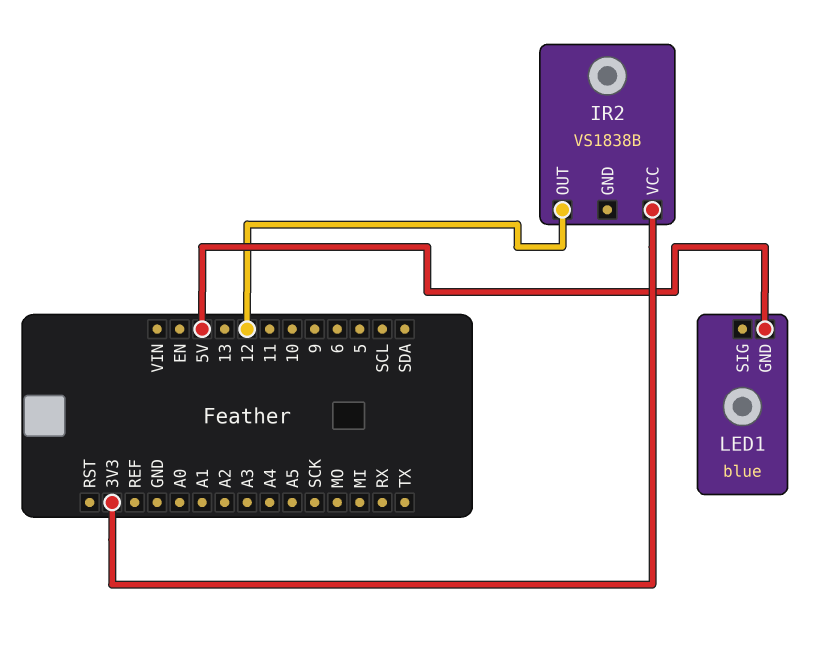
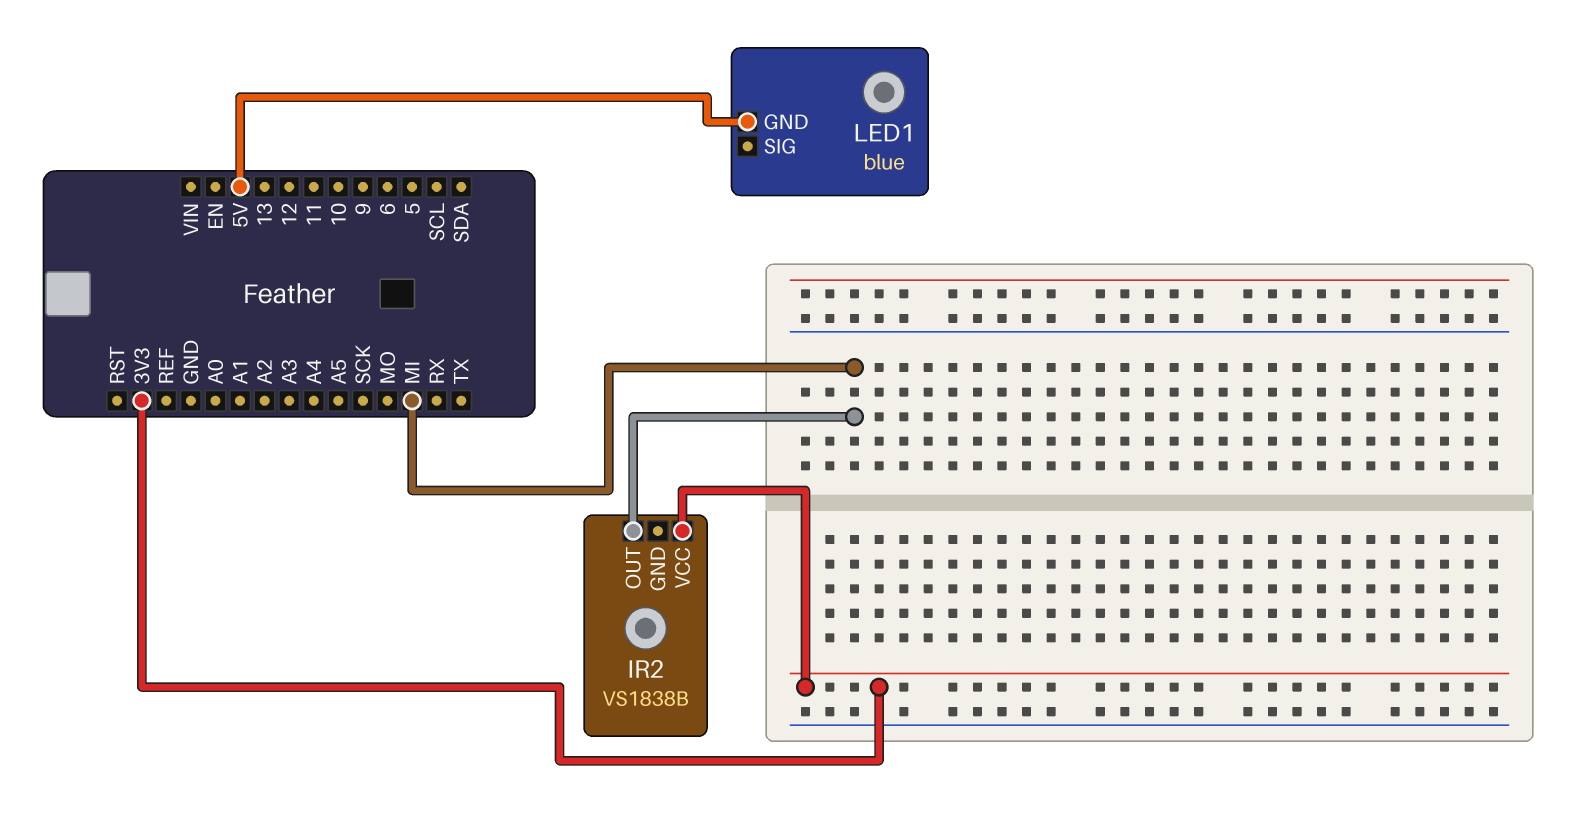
IR2 pin OUT: 12 -> MI

